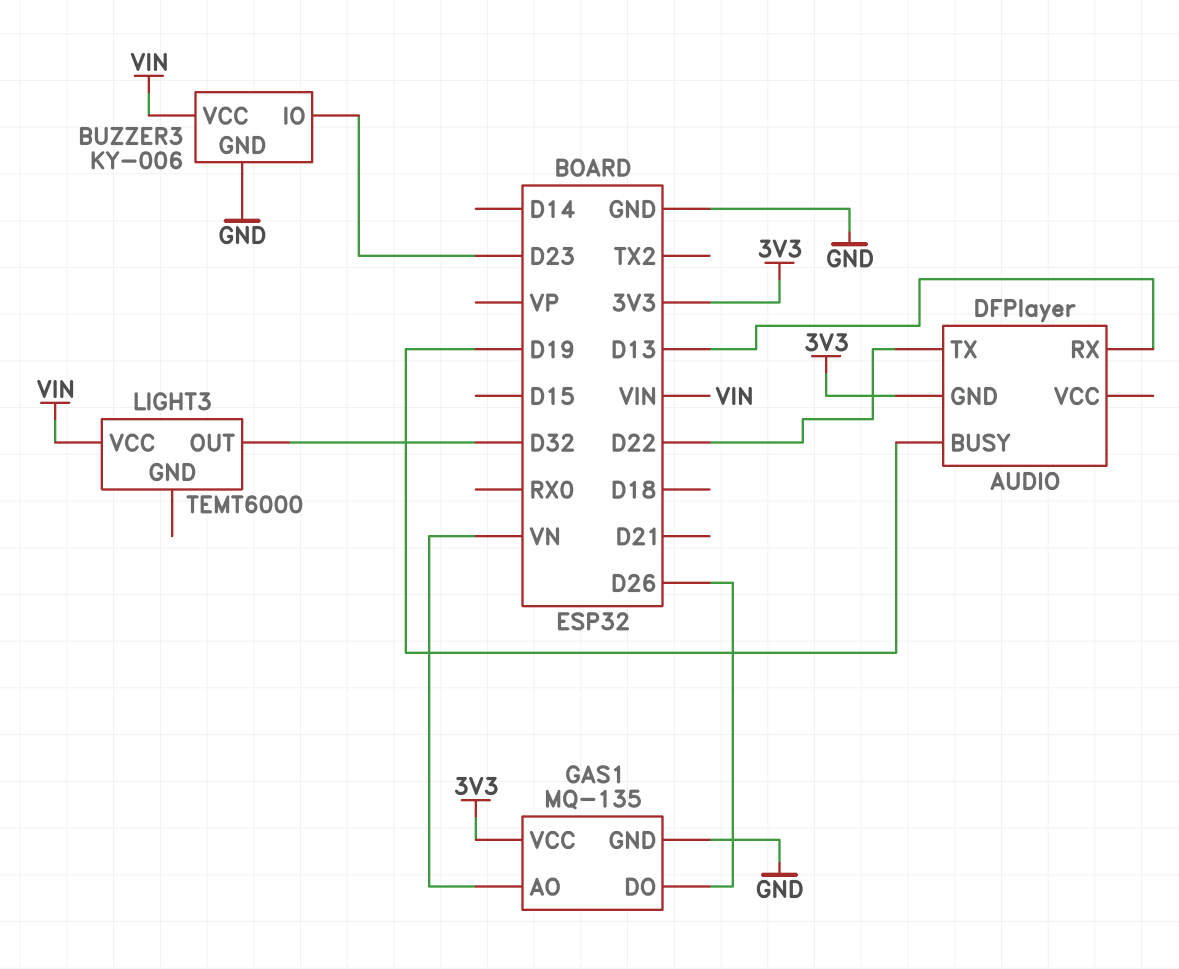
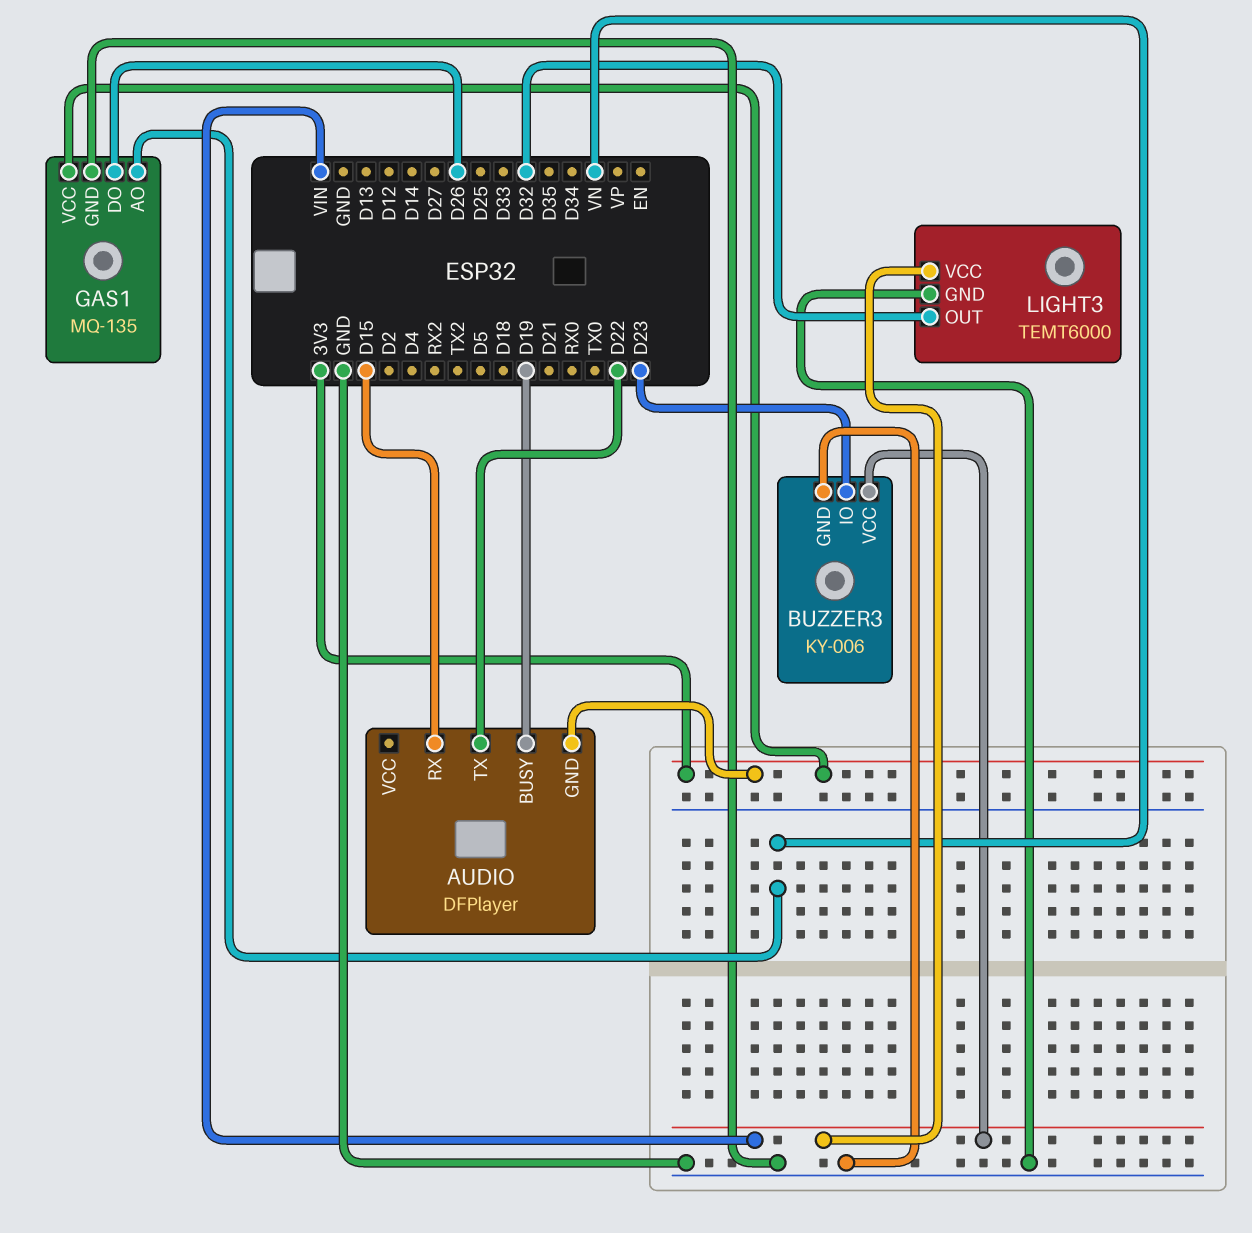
AUDIO pin RX: D13 -> D15
LIGHT3 pin GND: none -> GND

